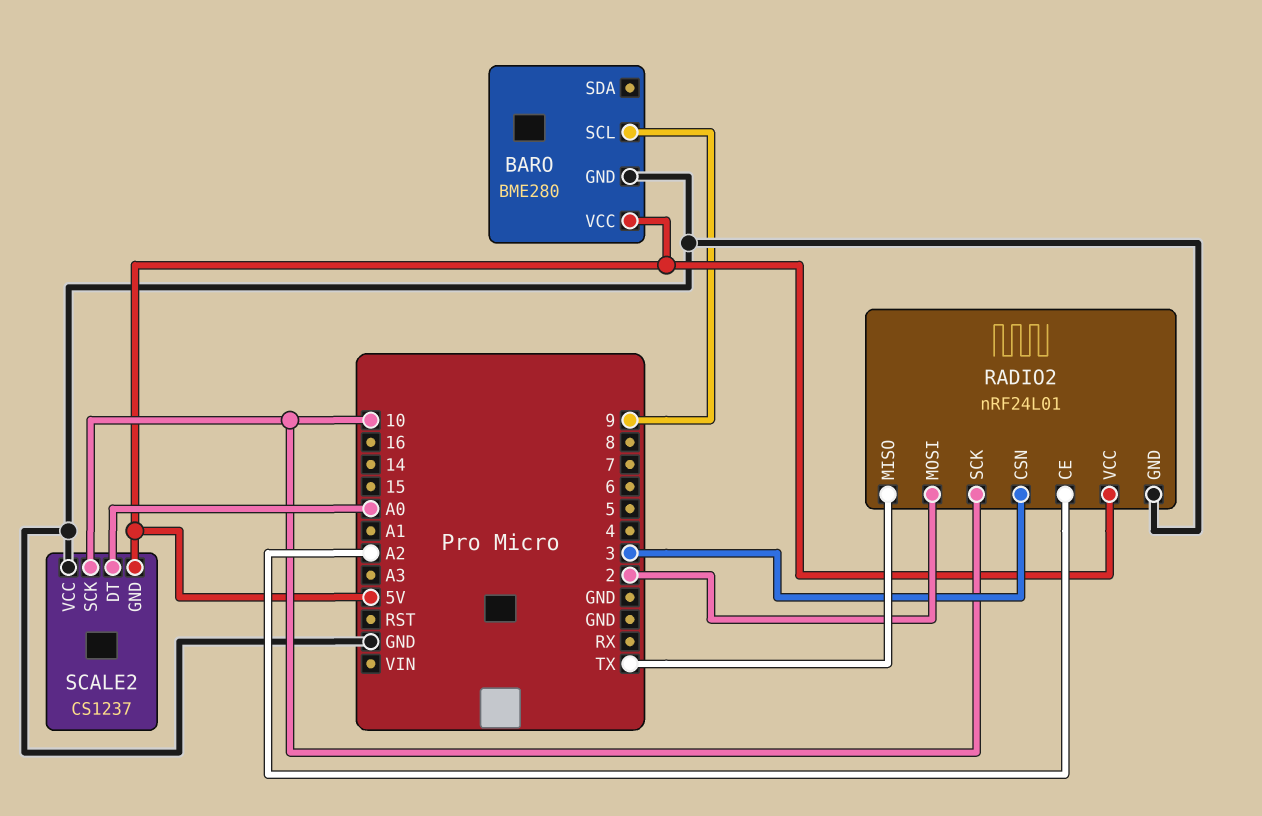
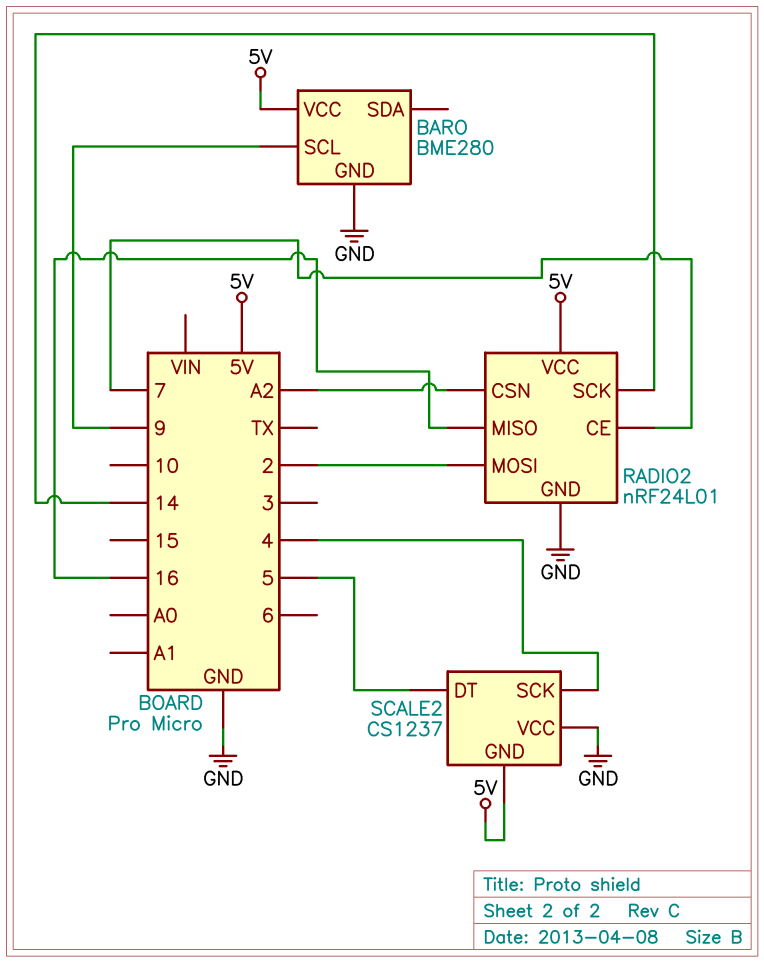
RADIO2 pin CE: A2 -> 7
RADIO2 pin CSN: 3 -> A2
RADIO2 pin MISO: TX -> 16
RADIO2 pin SCK: 10 -> 14
SCALE2 pin DT: A0 -> 5
SCALE2 pin SCK: 10 -> 4

